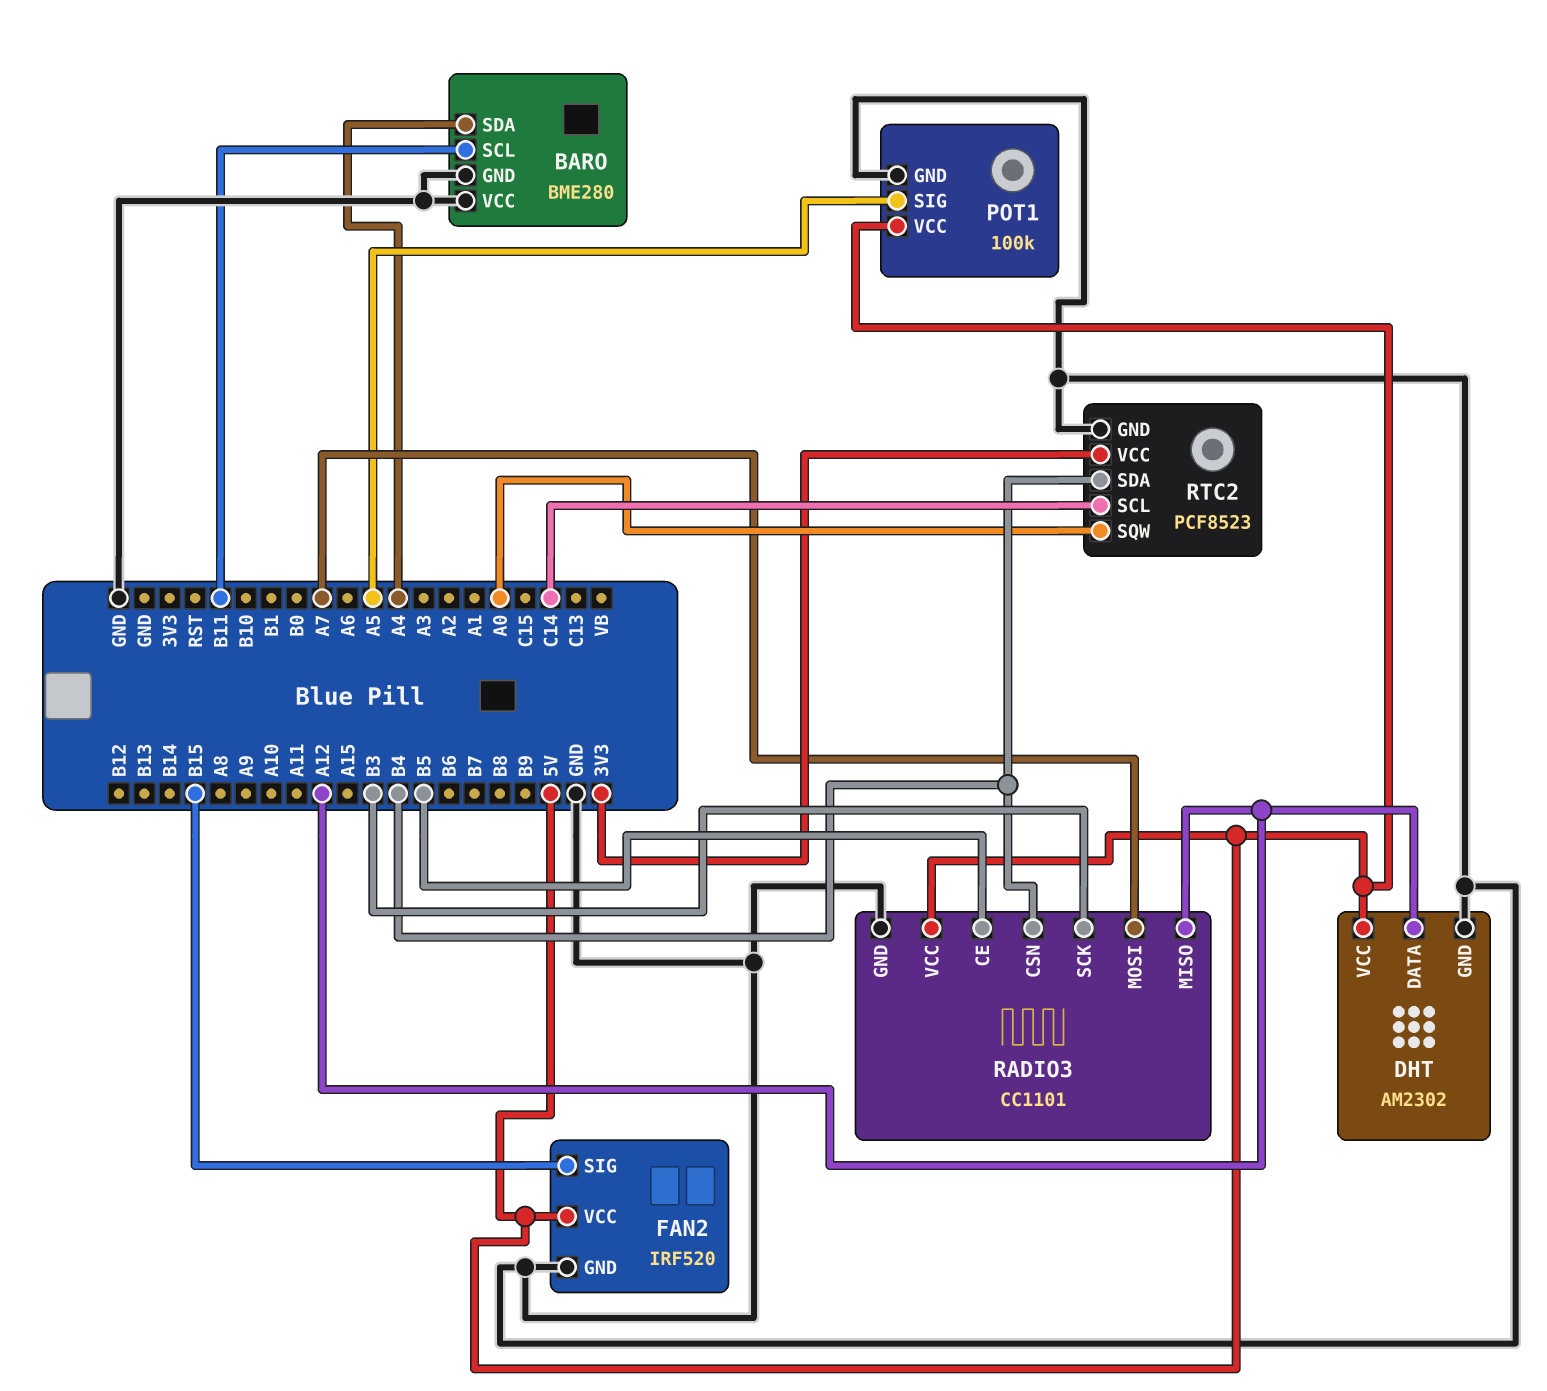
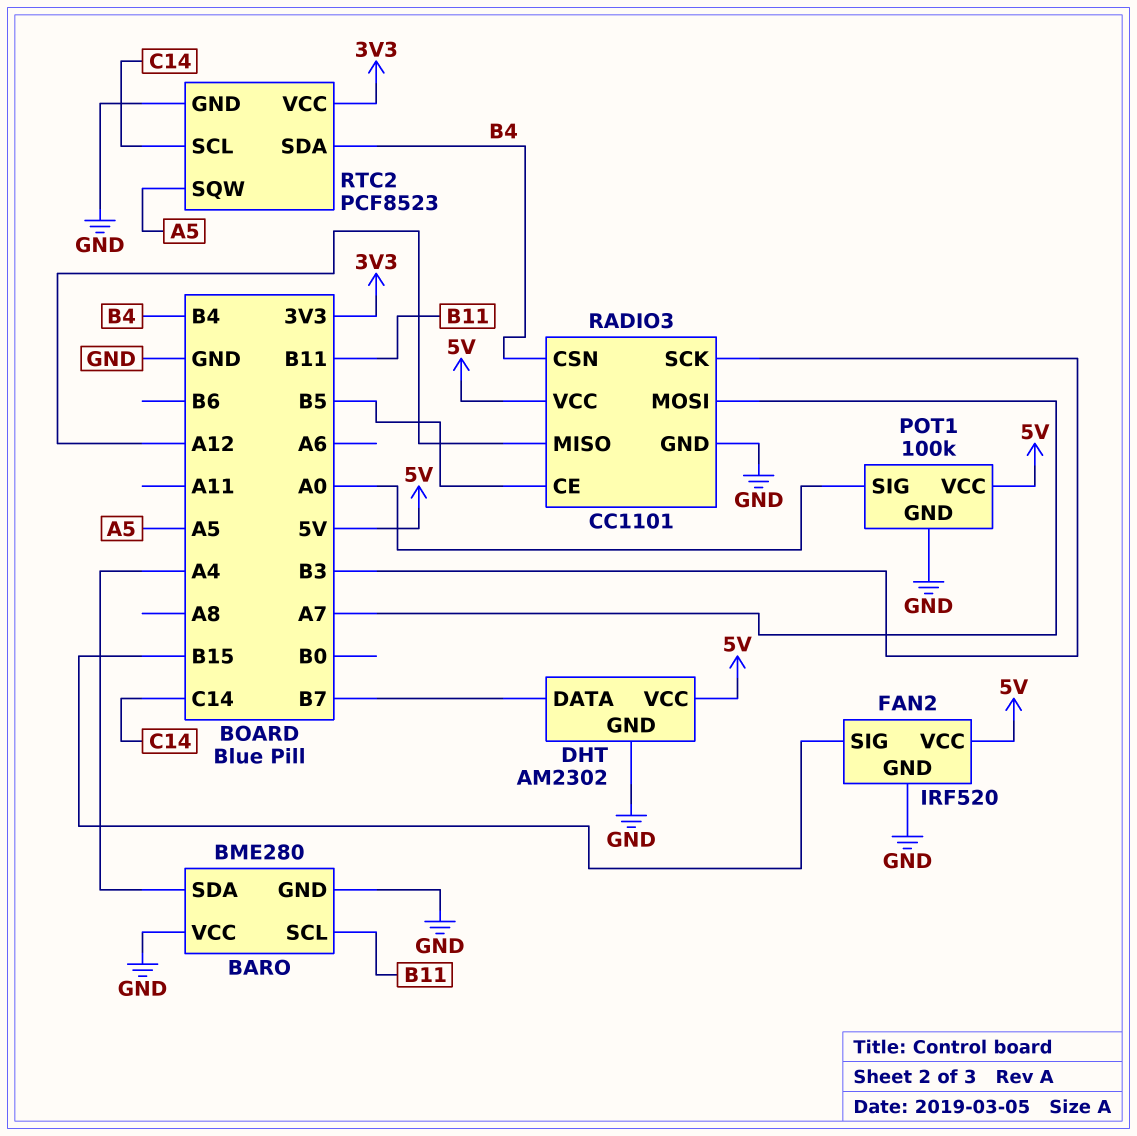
DHT pin DATA: A12 -> B7
POT1 pin SIG: A5 -> A0
RTC2 pin SQW: A0 -> A5

